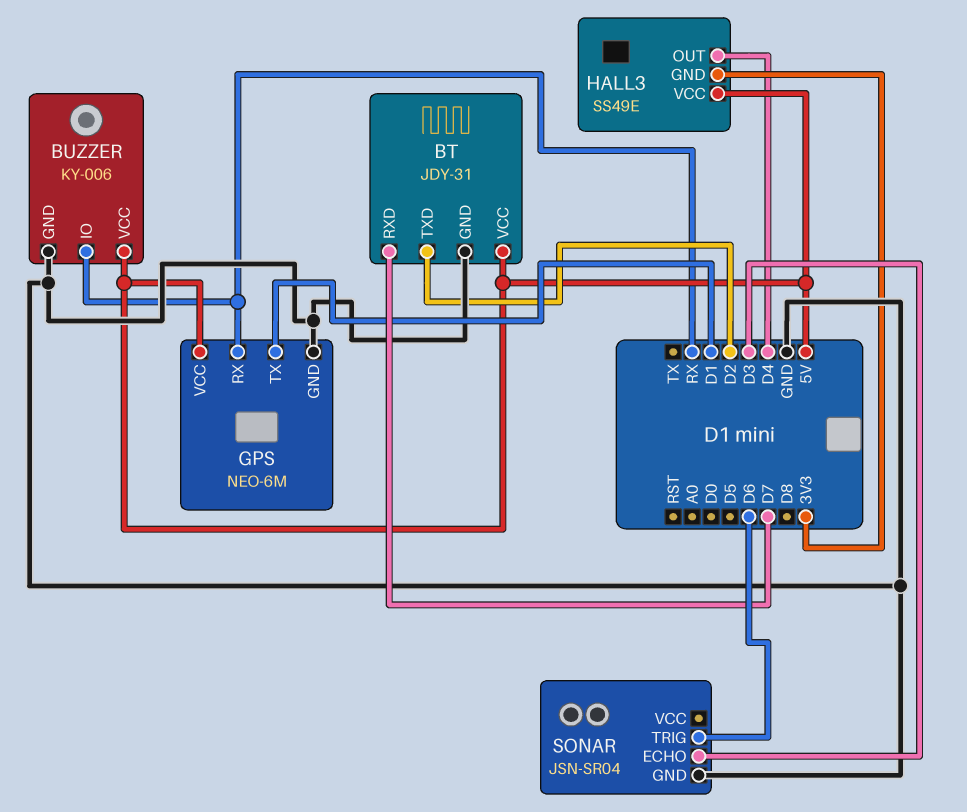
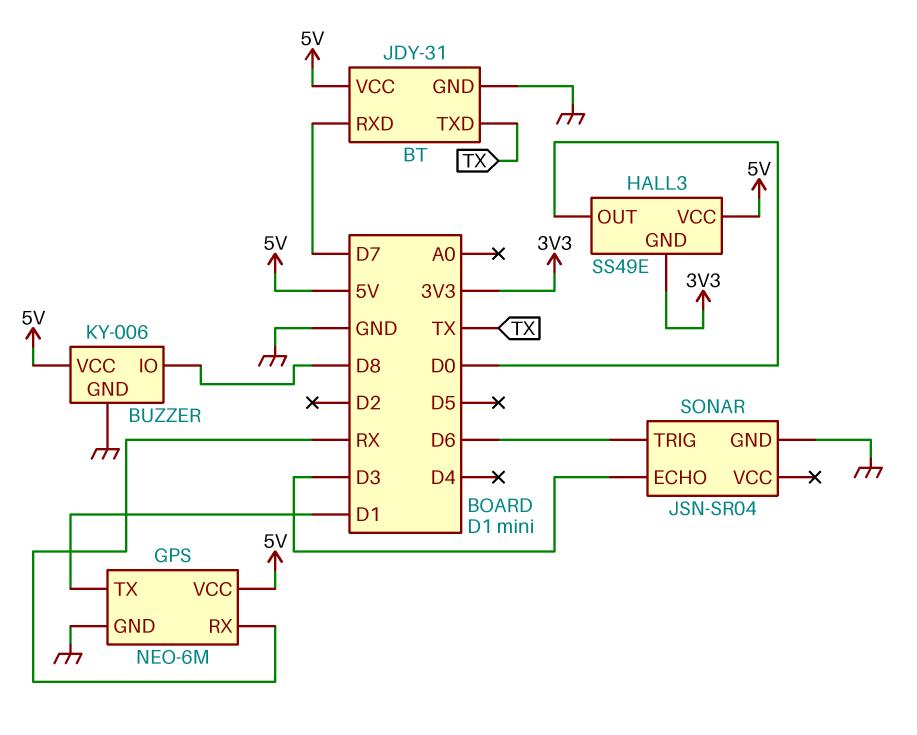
BT pin TXD: D2 -> TX
BUZZER pin IO: RX -> D8
HALL3 pin OUT: D4 -> D0

